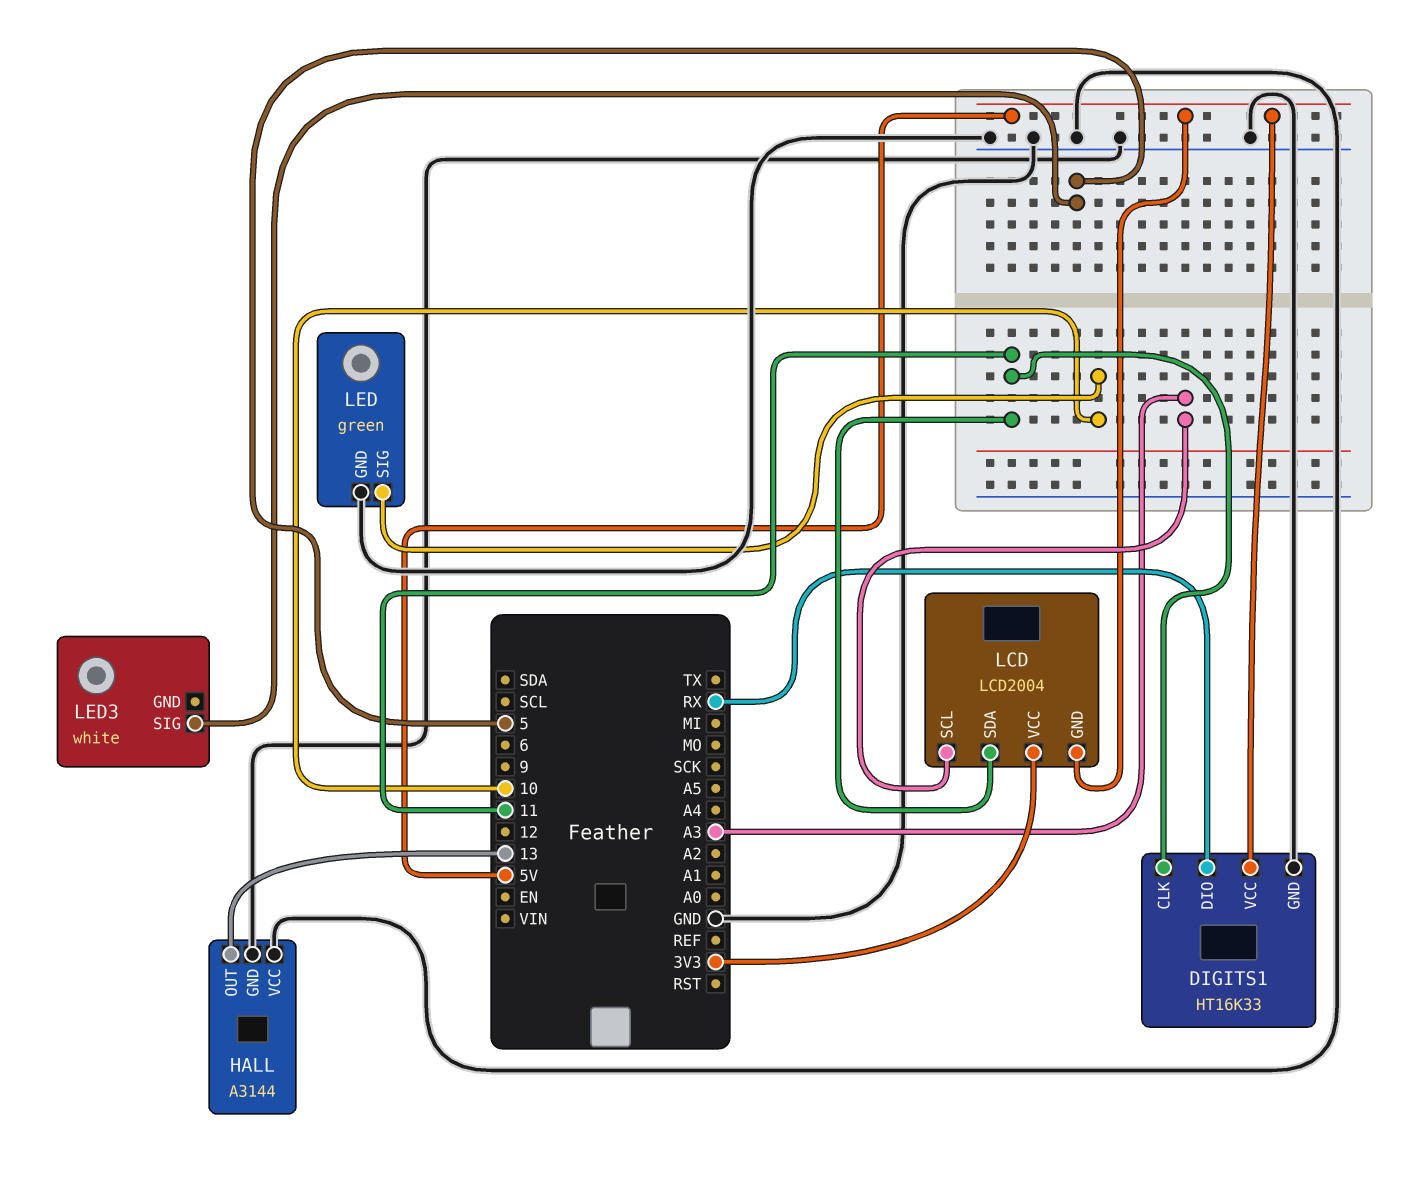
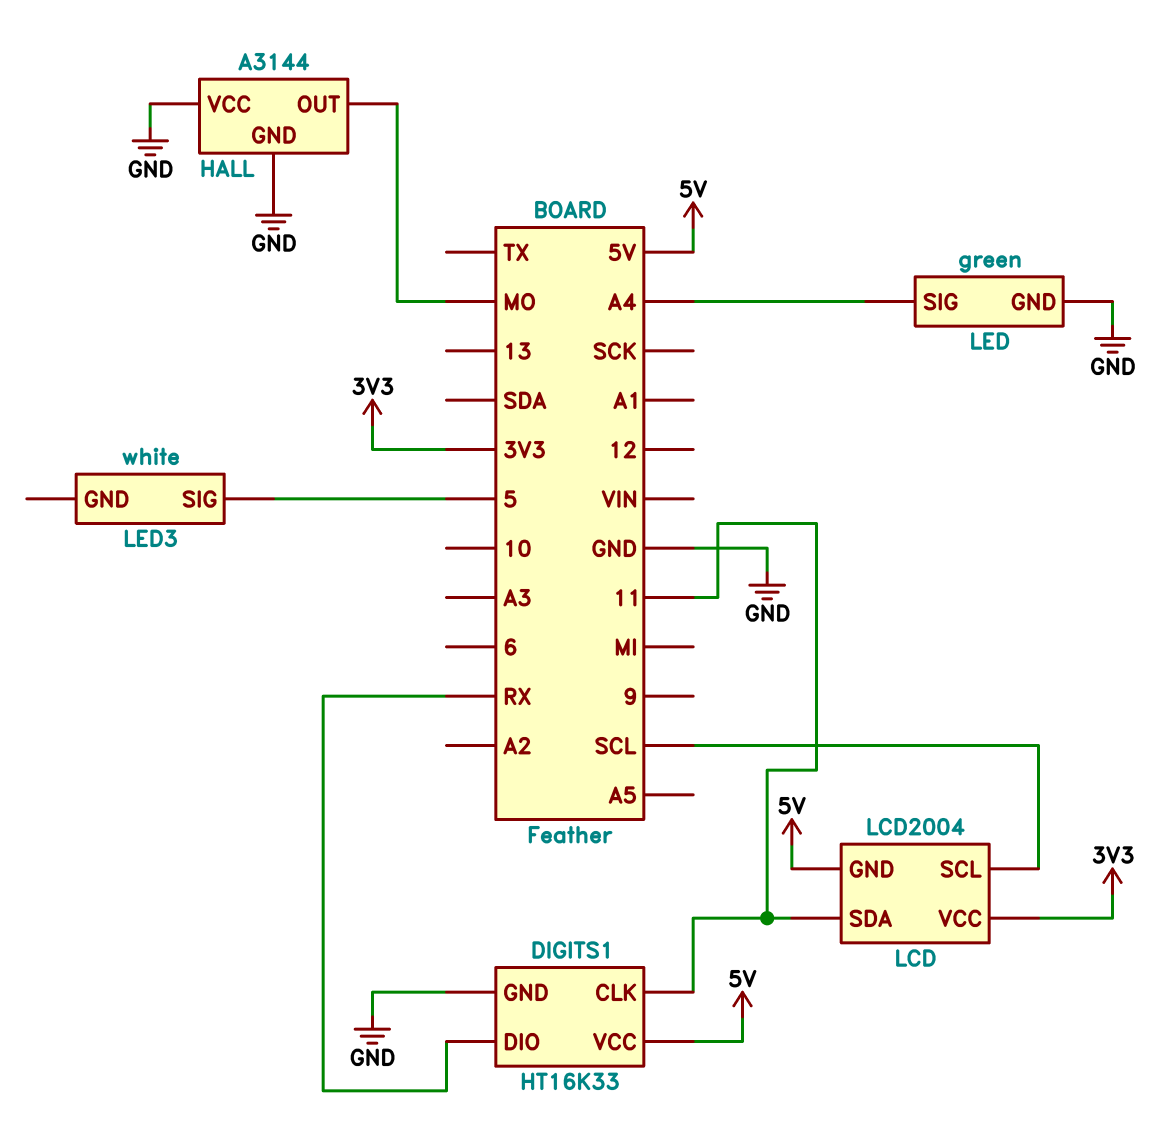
HALL pin OUT: 13 -> MO
LCD pin SCL: A3 -> SCL
LED pin SIG: 10 -> A4

